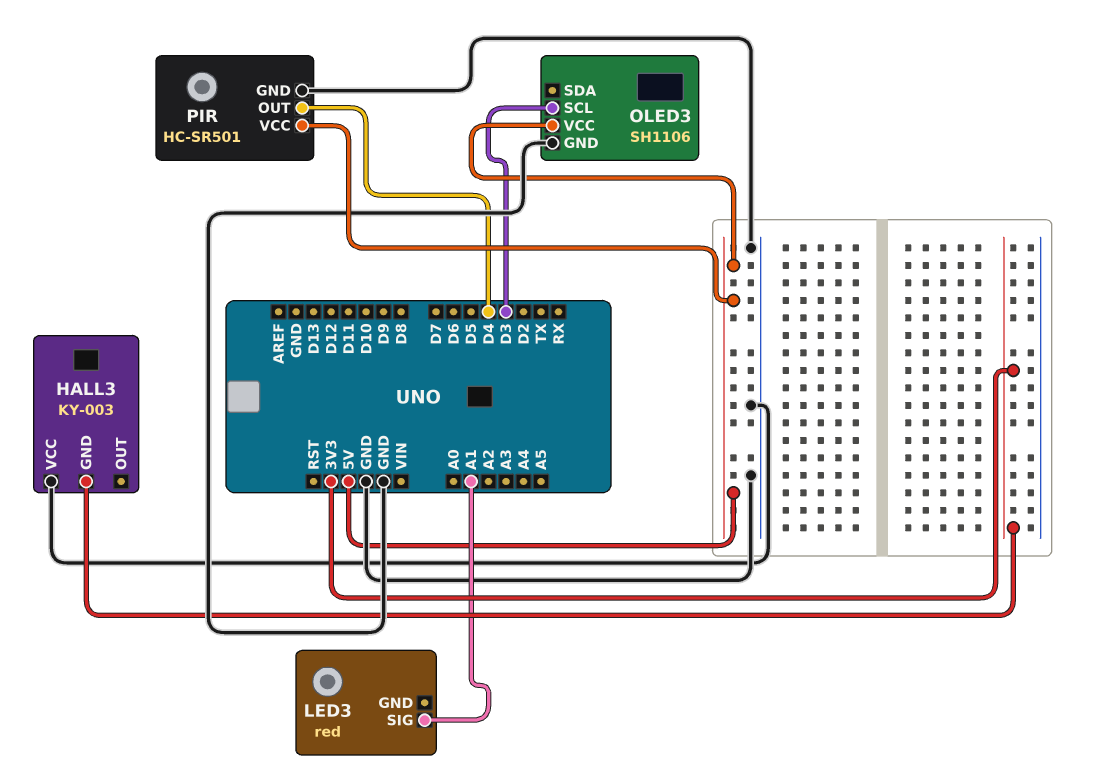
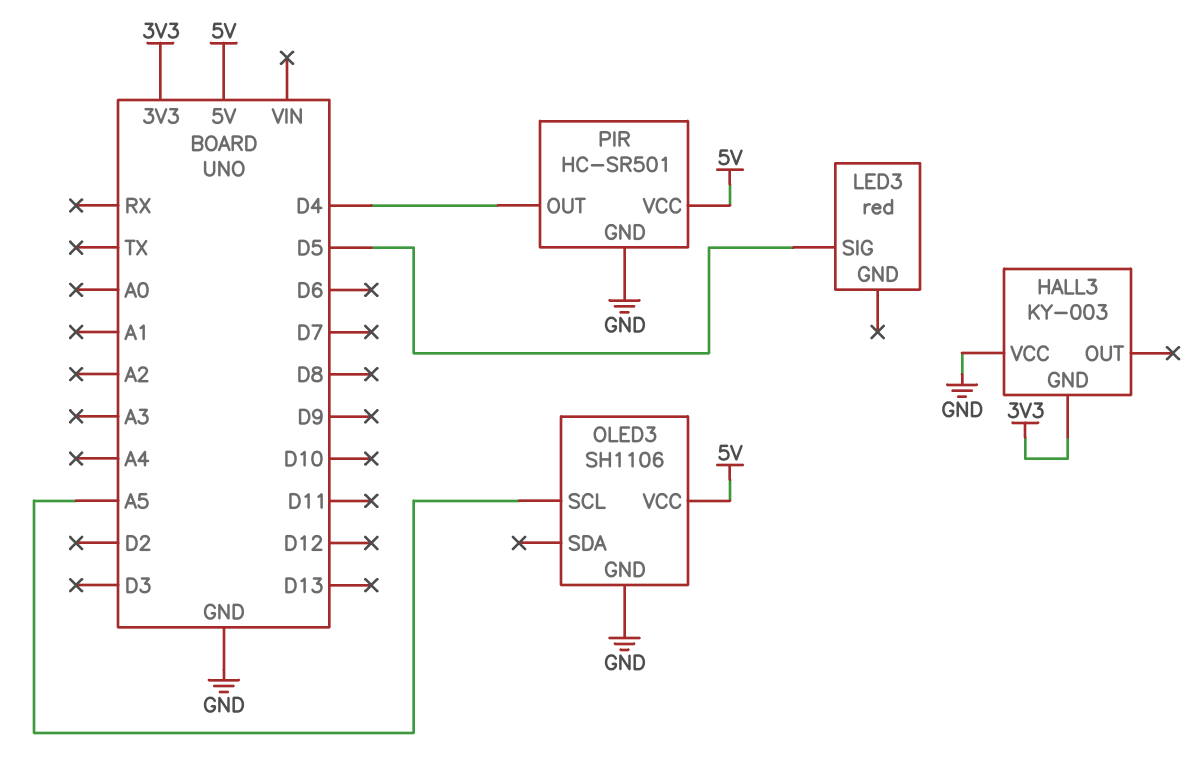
LED3 pin SIG: A1 -> D5
OLED3 pin SCL: D3 -> A5

